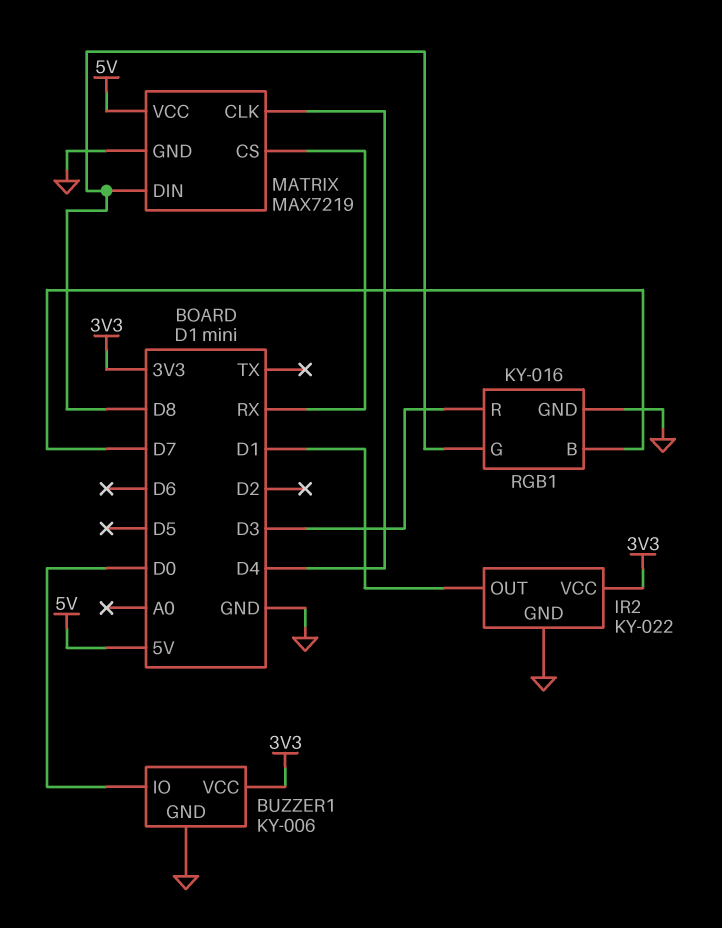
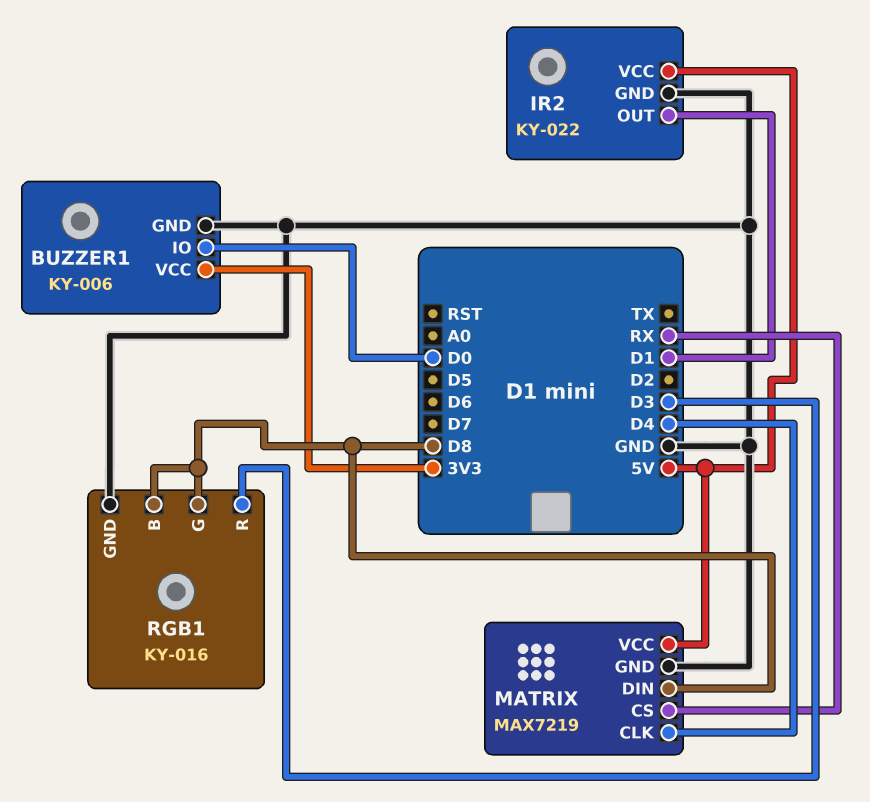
IR2 pin VCC: 3V3 -> 5V
RGB1 pin B: D7 -> D8

